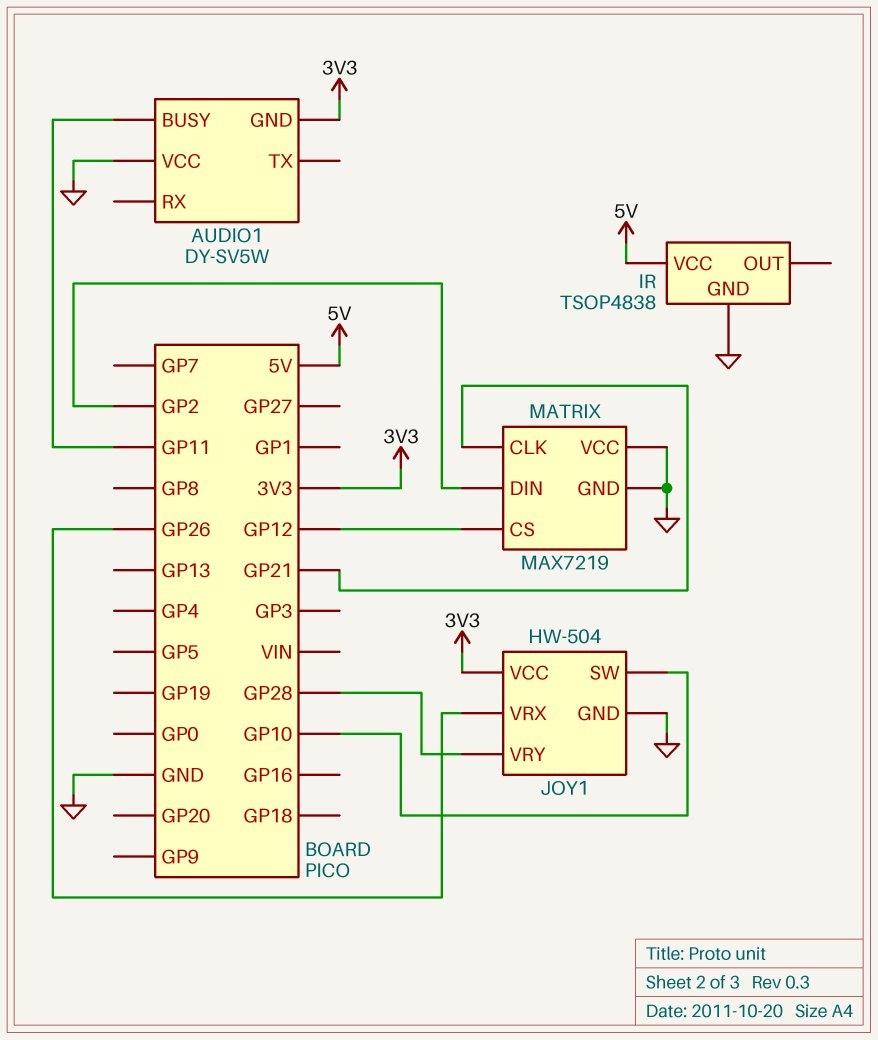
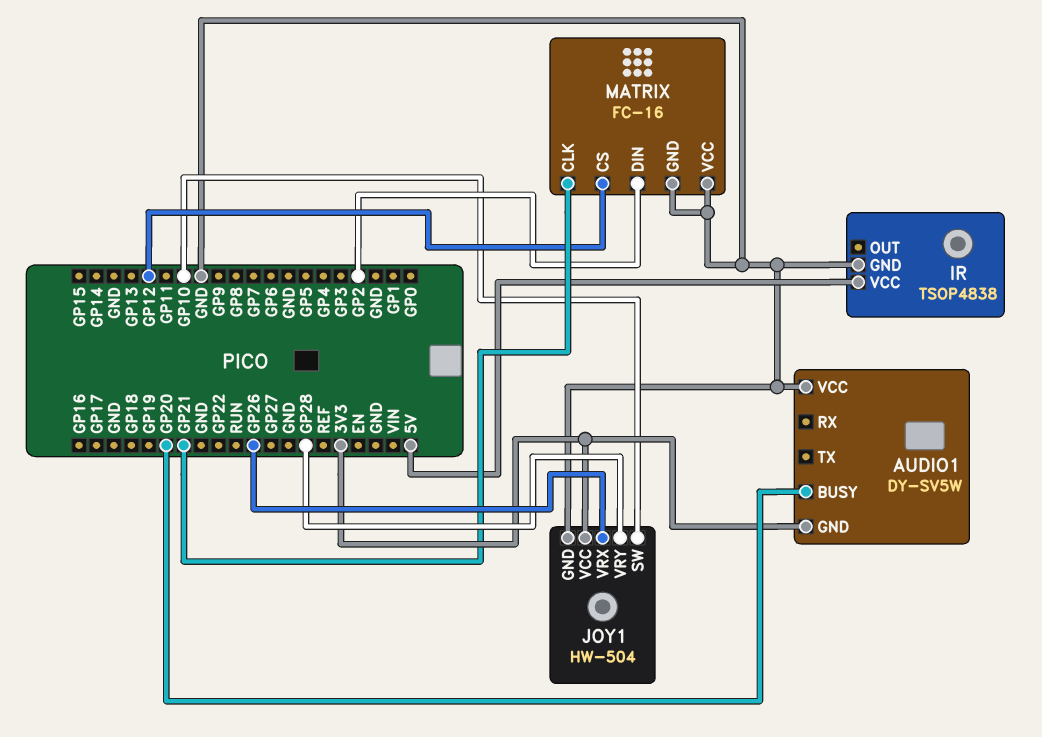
AUDIO1 pin BUSY: GP11 -> GP20
MATRIX: MAX7219 -> FC-16

